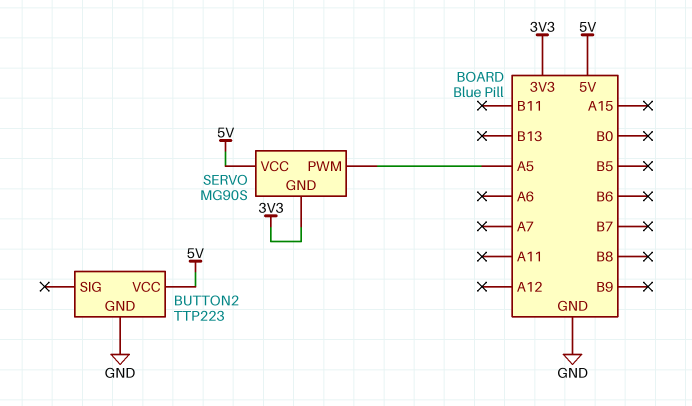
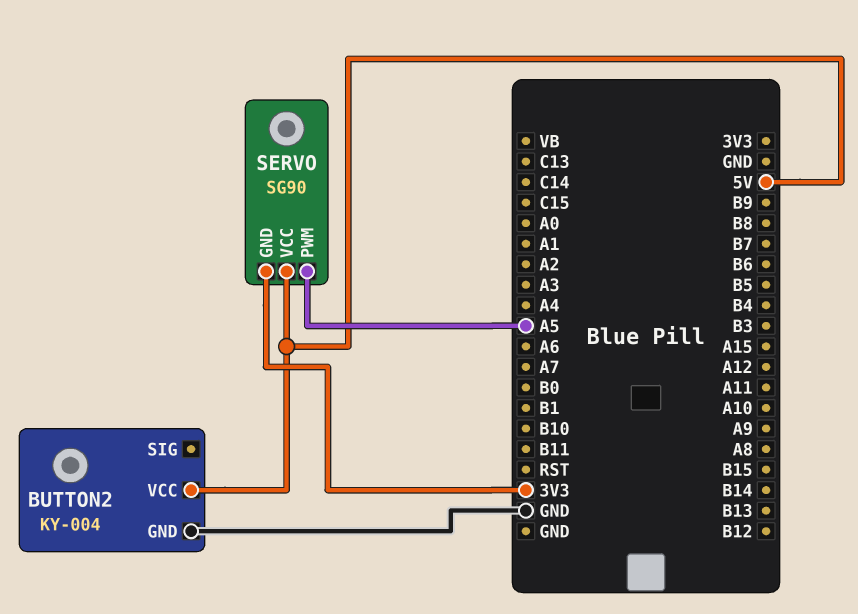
BUTTON2: TTP223 -> KY-004
SERVO: MG90S -> SG90

